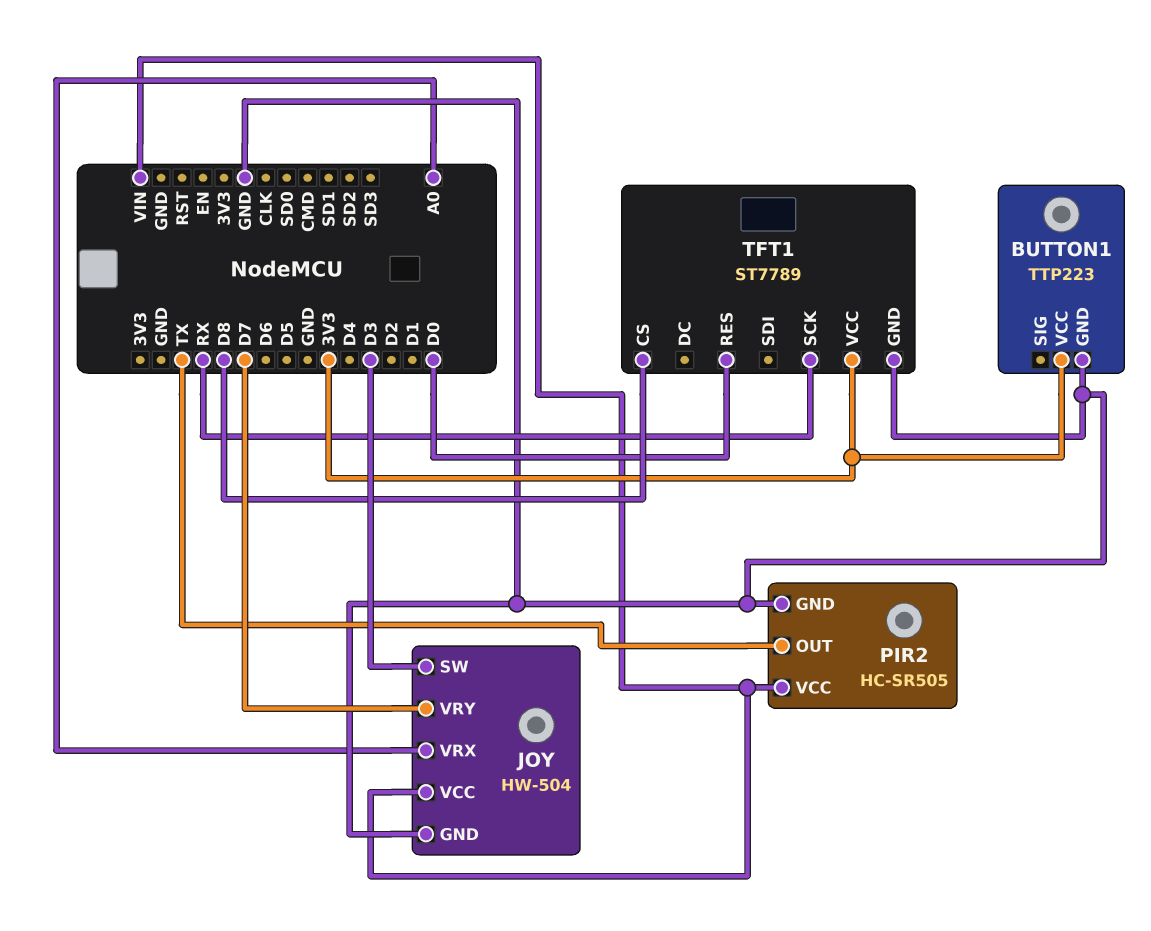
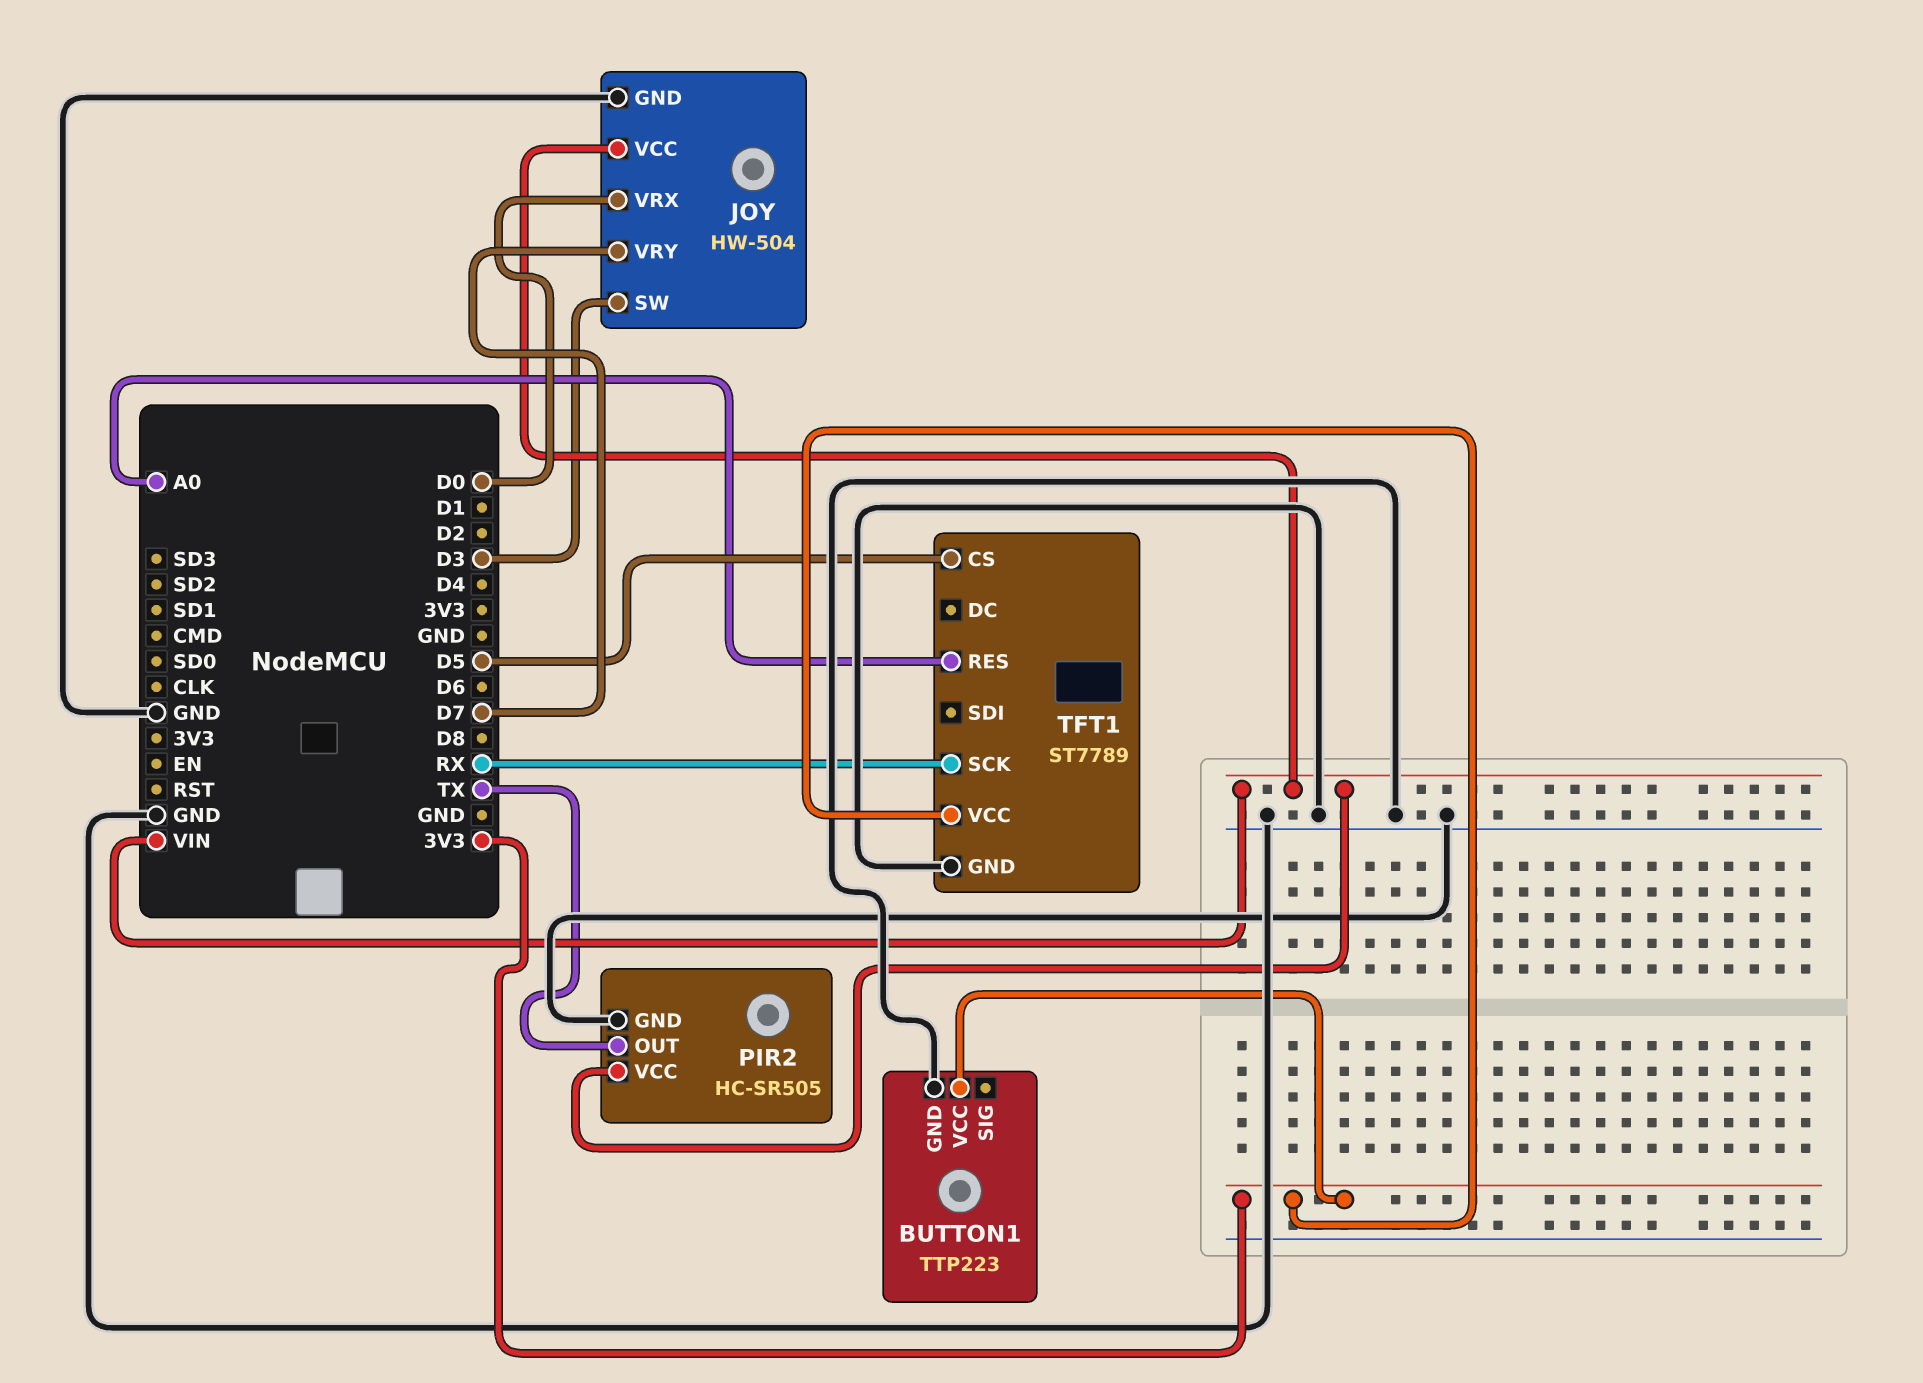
JOY pin VRX: A0 -> D0
TFT1 pin CS: D8 -> D5
TFT1 pin RES: D0 -> A0

